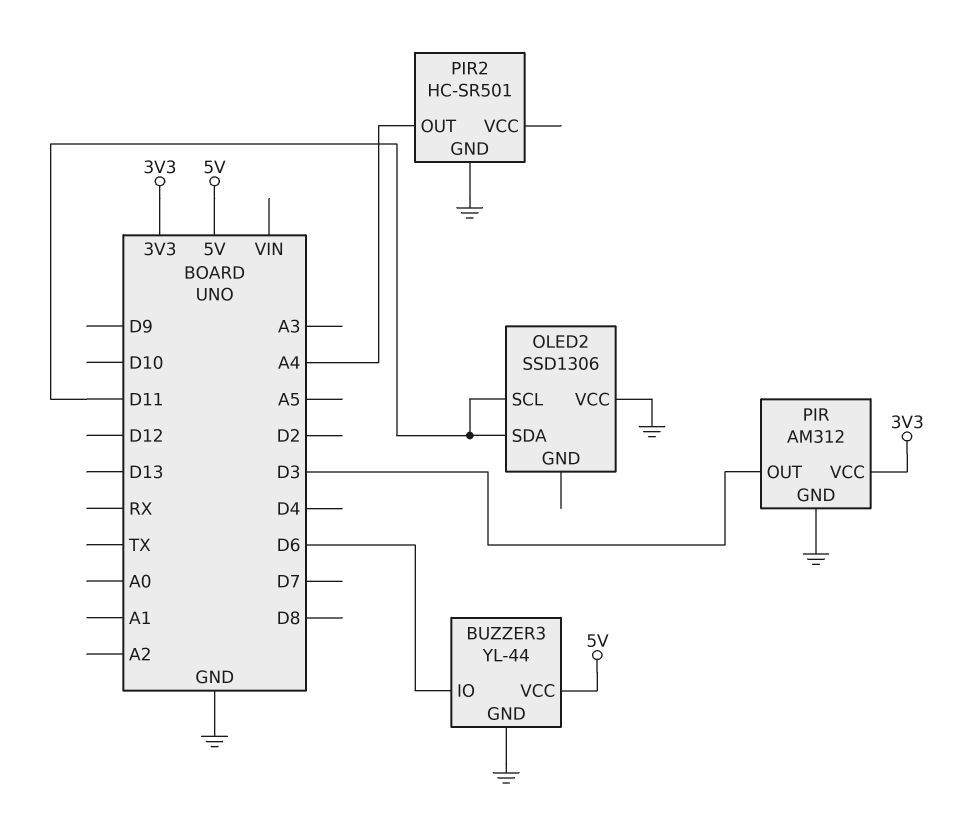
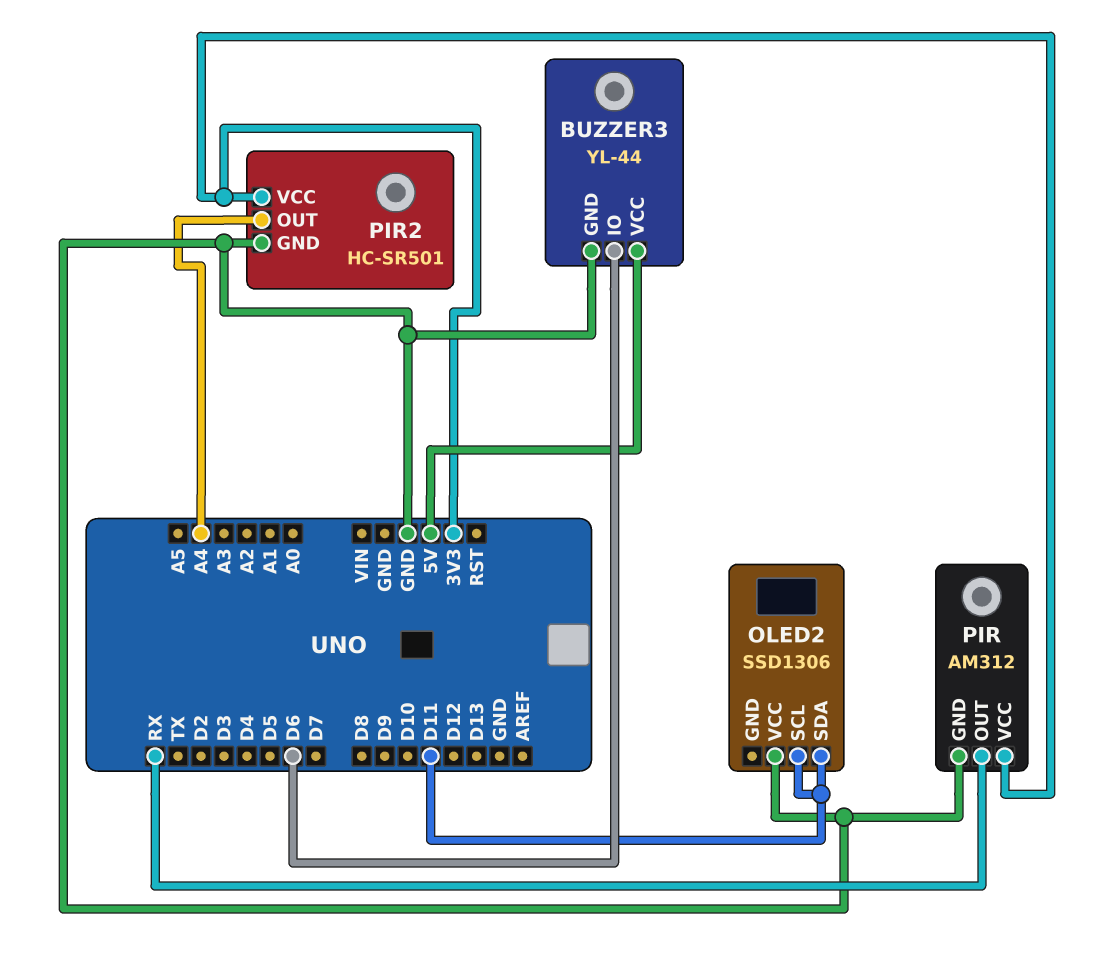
PIR pin OUT: D3 -> RX
PIR2 pin VCC: none -> 3V3

